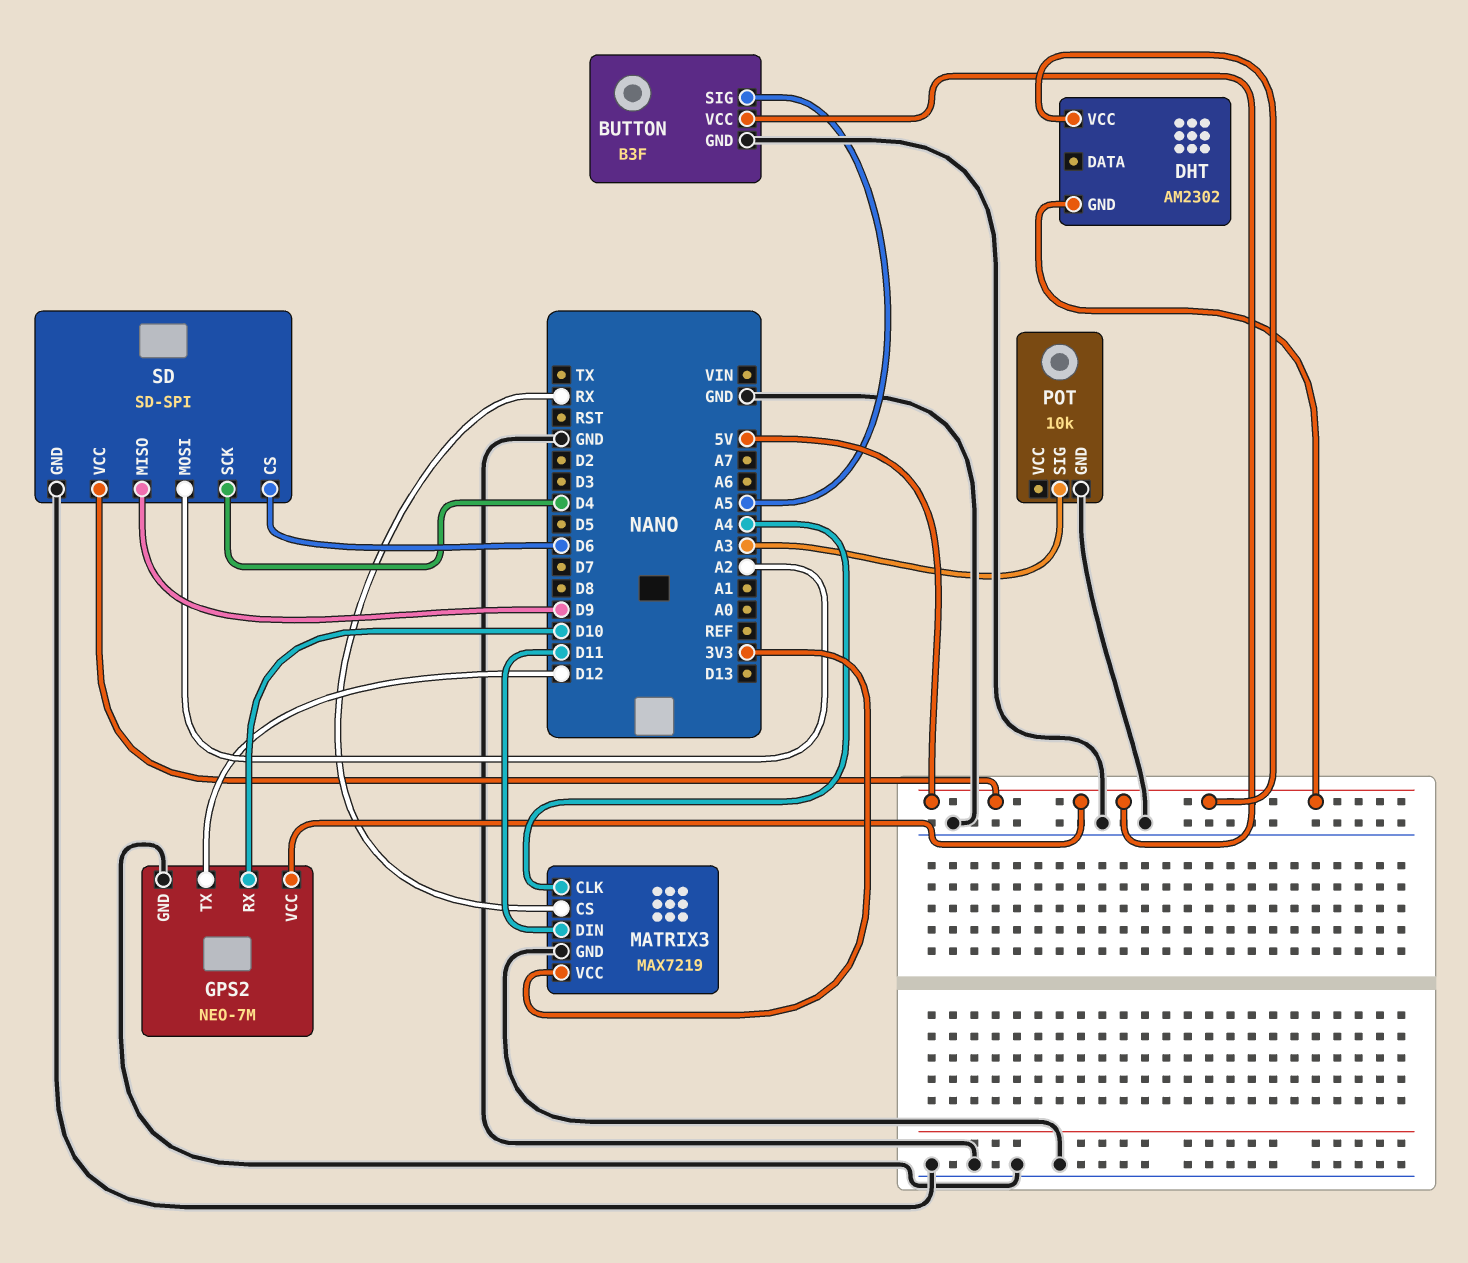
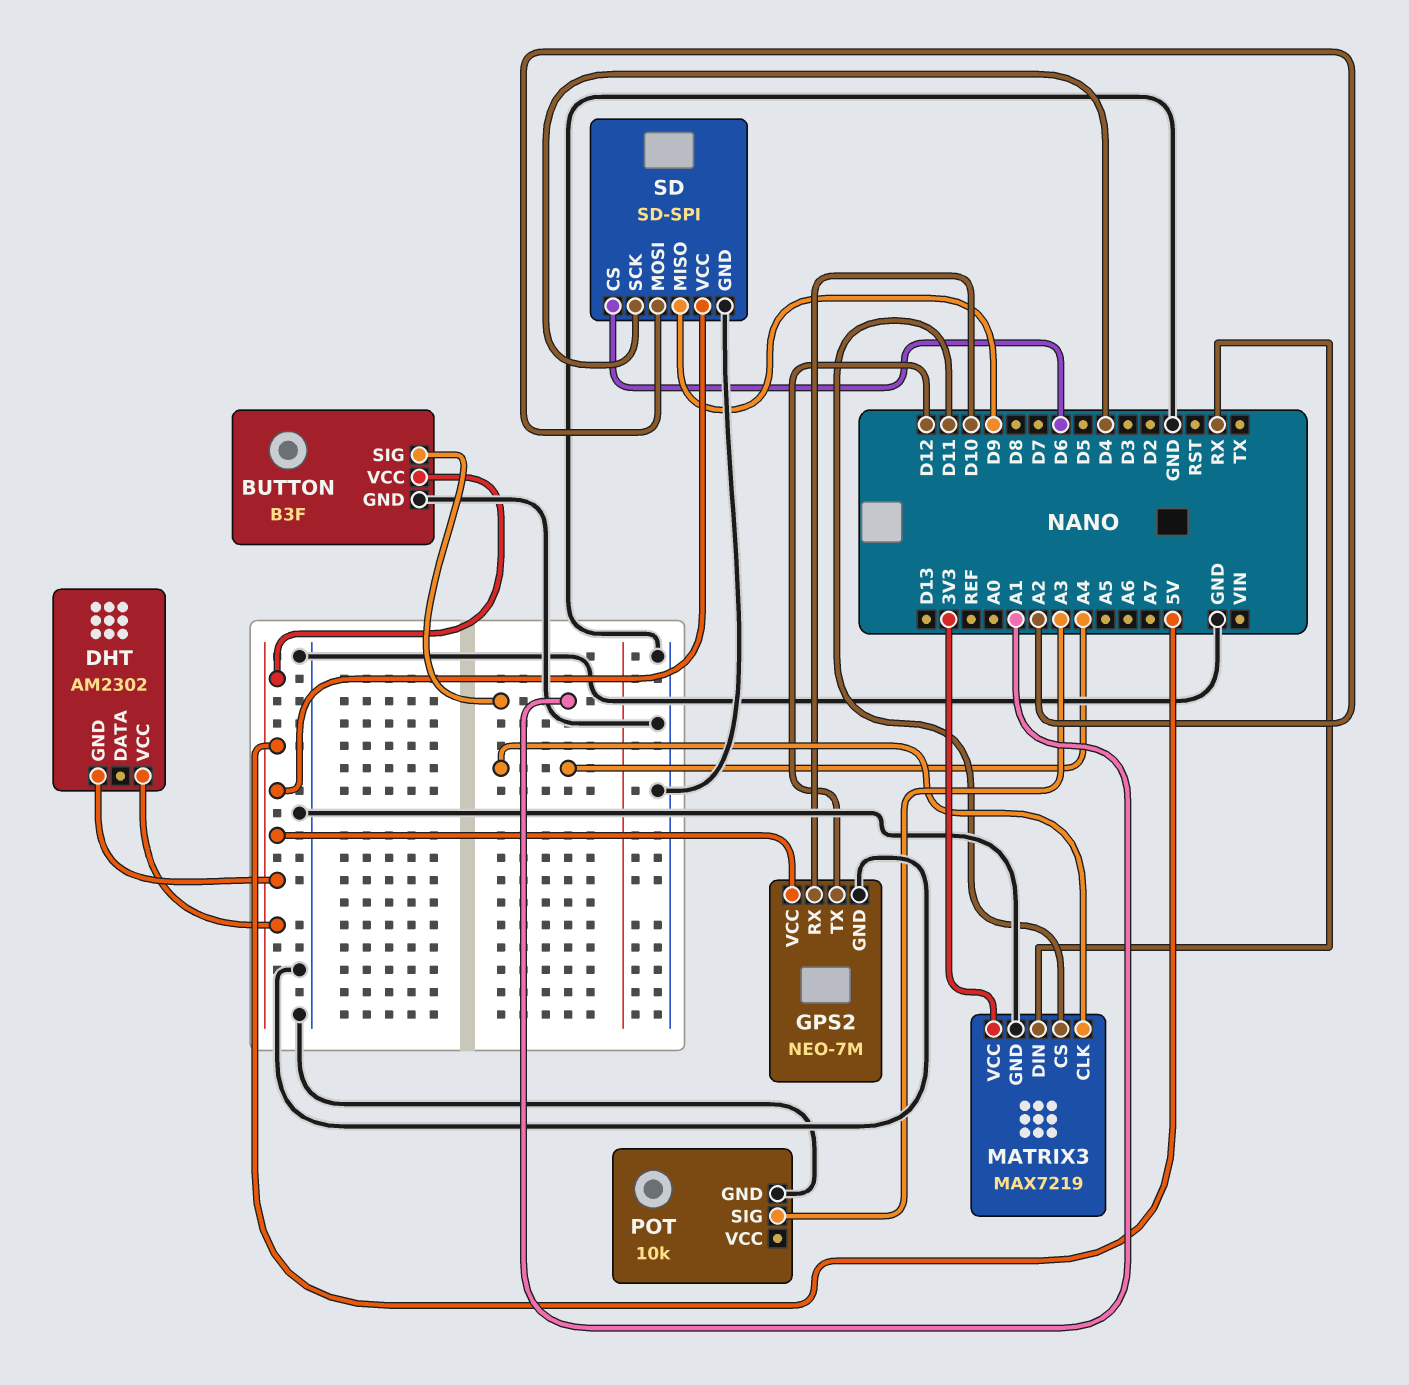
BUTTON pin SIG: A5 -> A1
MATRIX3 pin CS: RX -> D11
MATRIX3 pin DIN: D11 -> RX

